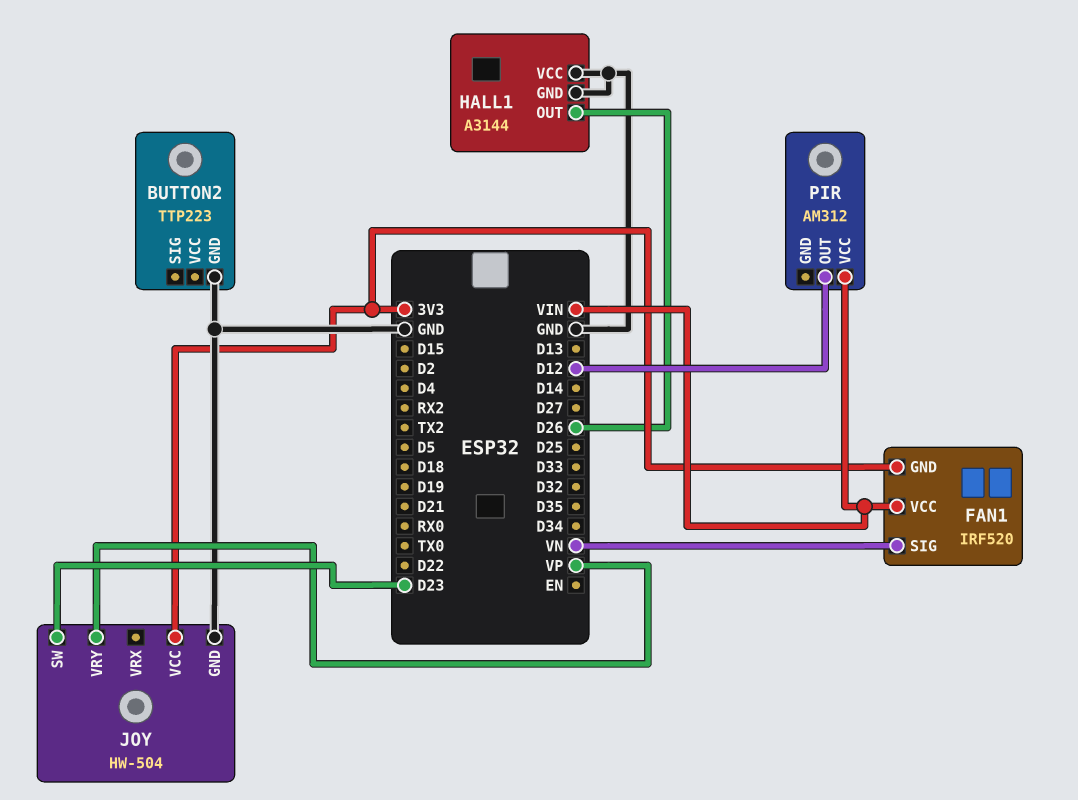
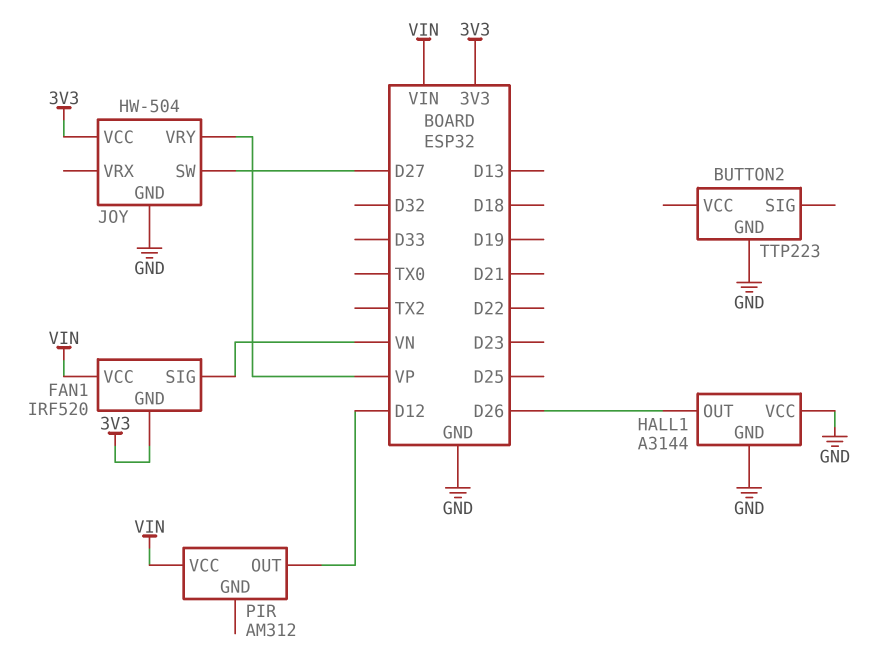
JOY pin SW: D23 -> D27

